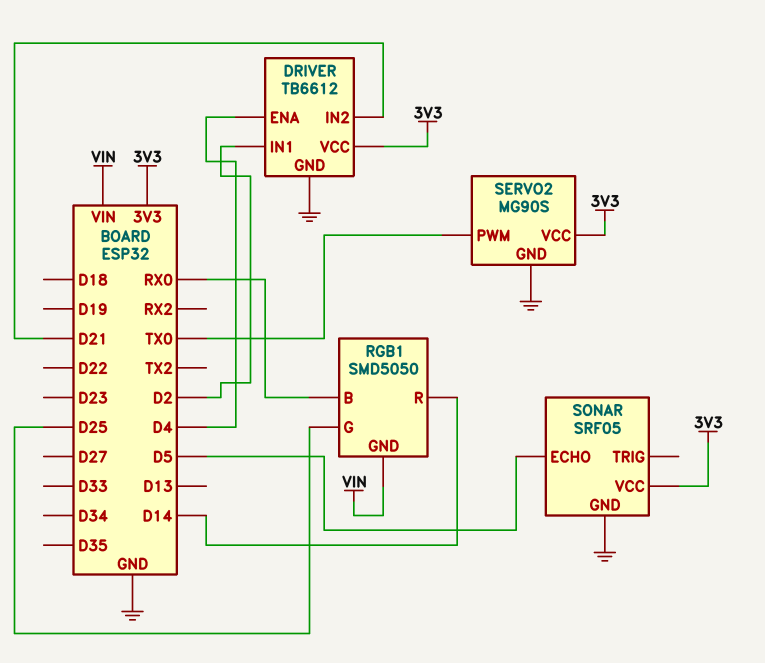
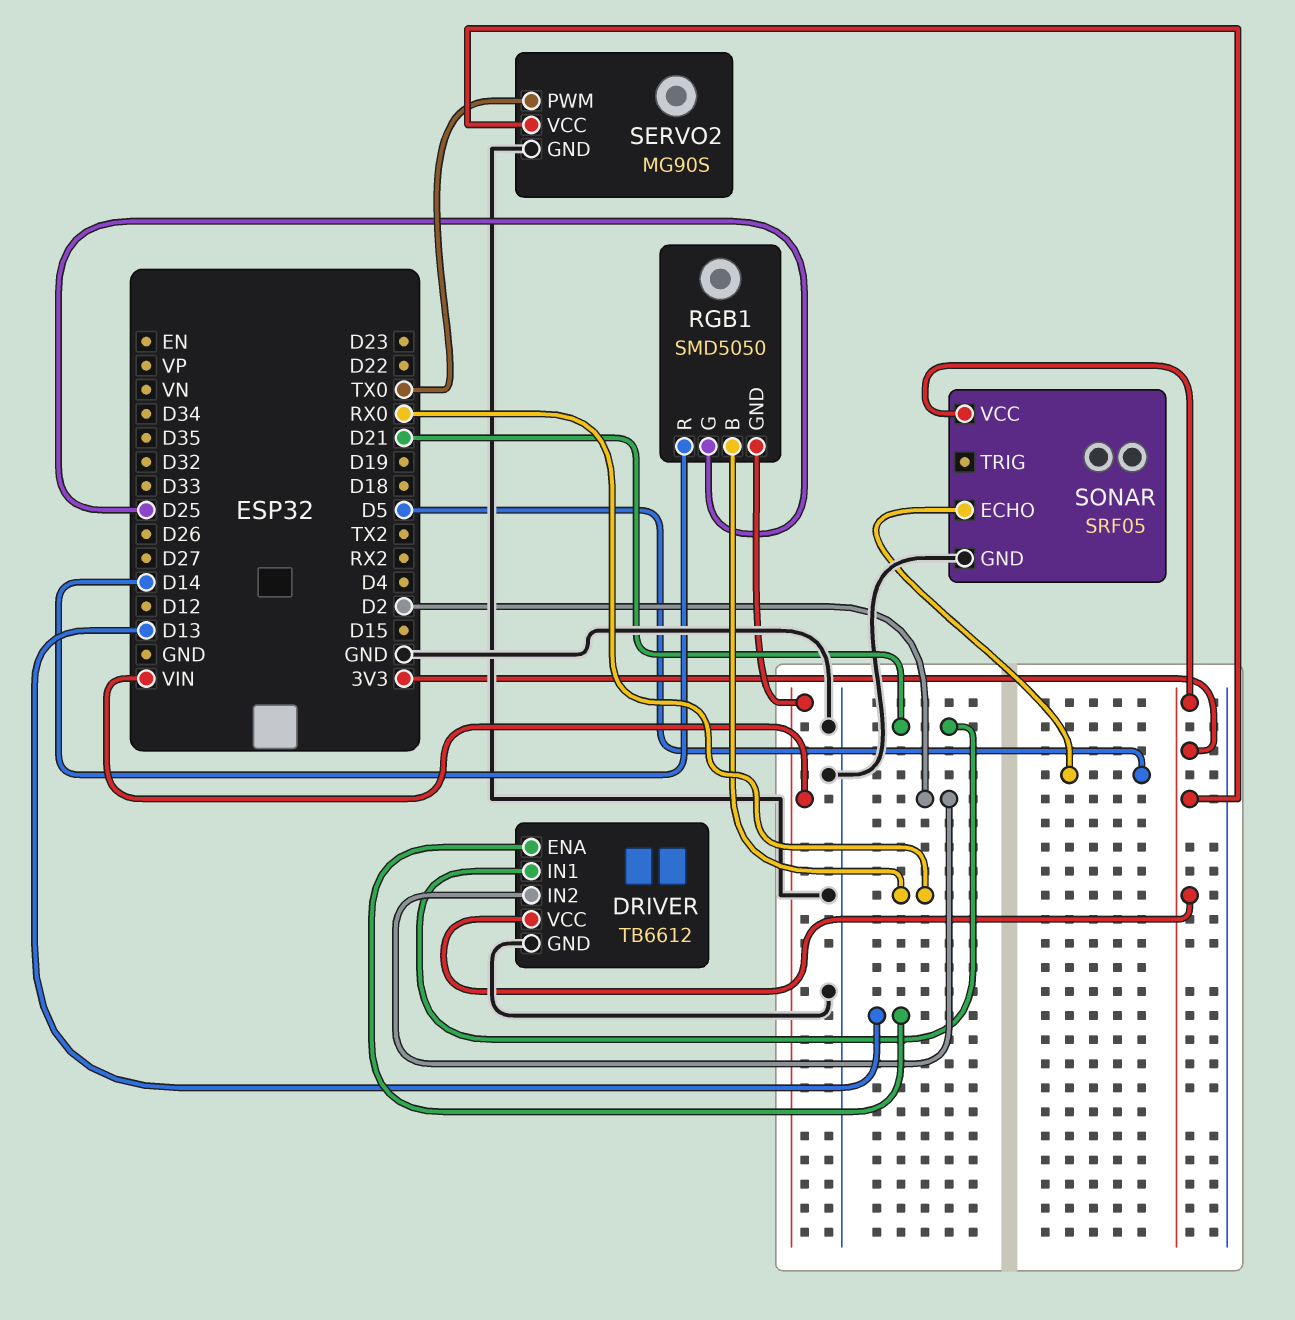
DRIVER pin ENA: D4 -> D13
DRIVER pin IN1: D2 -> D21
DRIVER pin IN2: D21 -> D2

